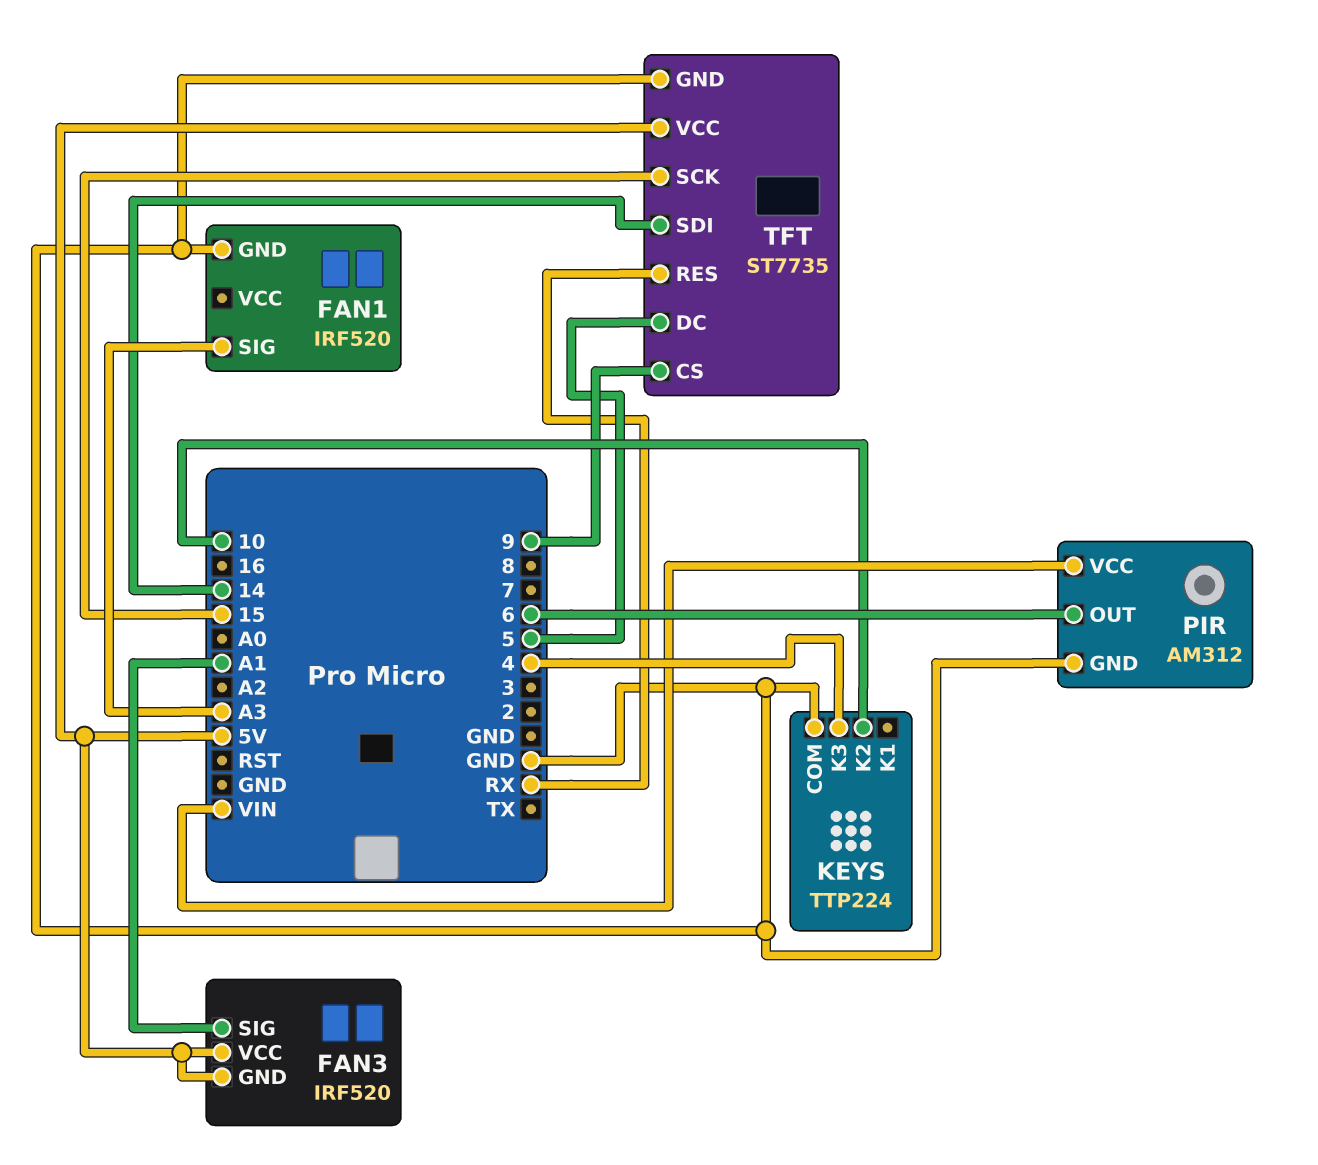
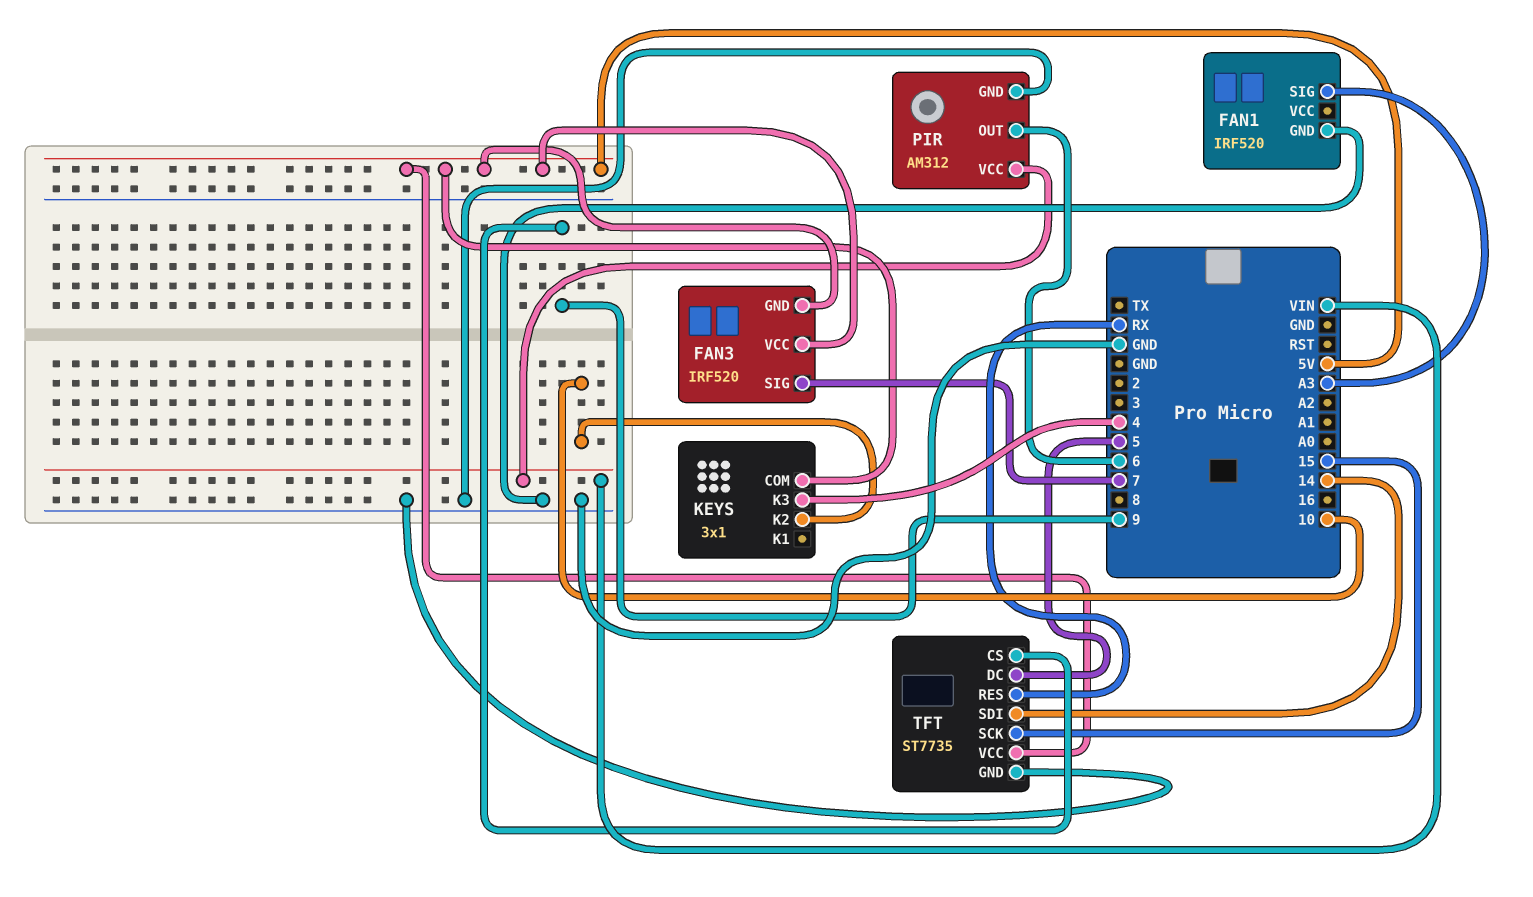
FAN3 pin SIG: A1 -> 7
KEYS: TTP224 -> 3x1
KEYS pin COM: GND -> 5V

